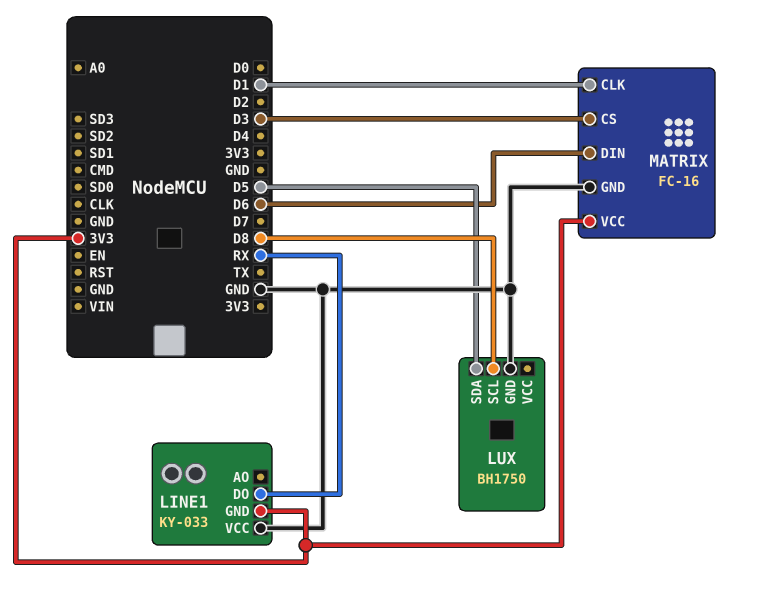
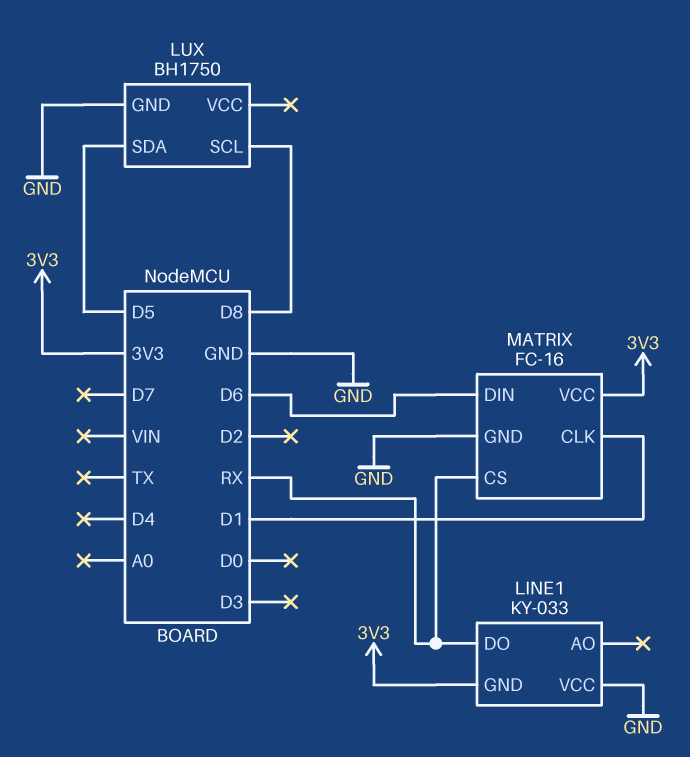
MATRIX pin CS: D3 -> RX

